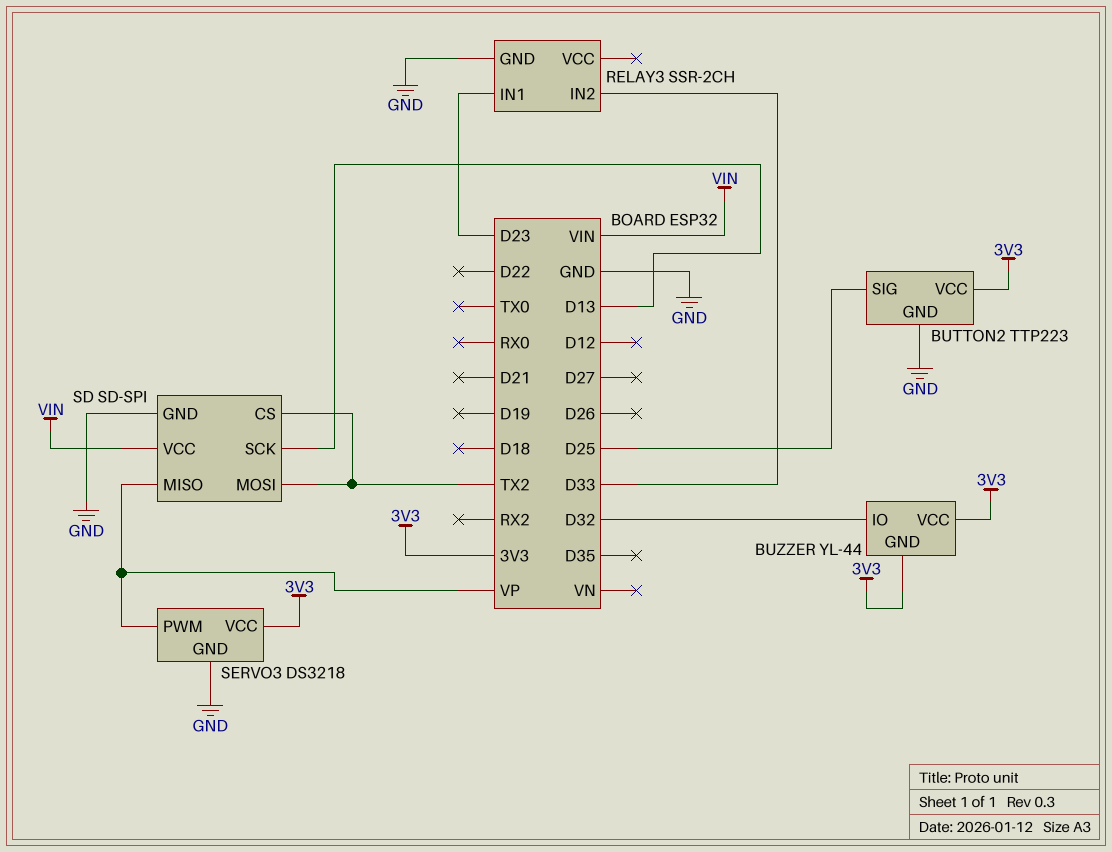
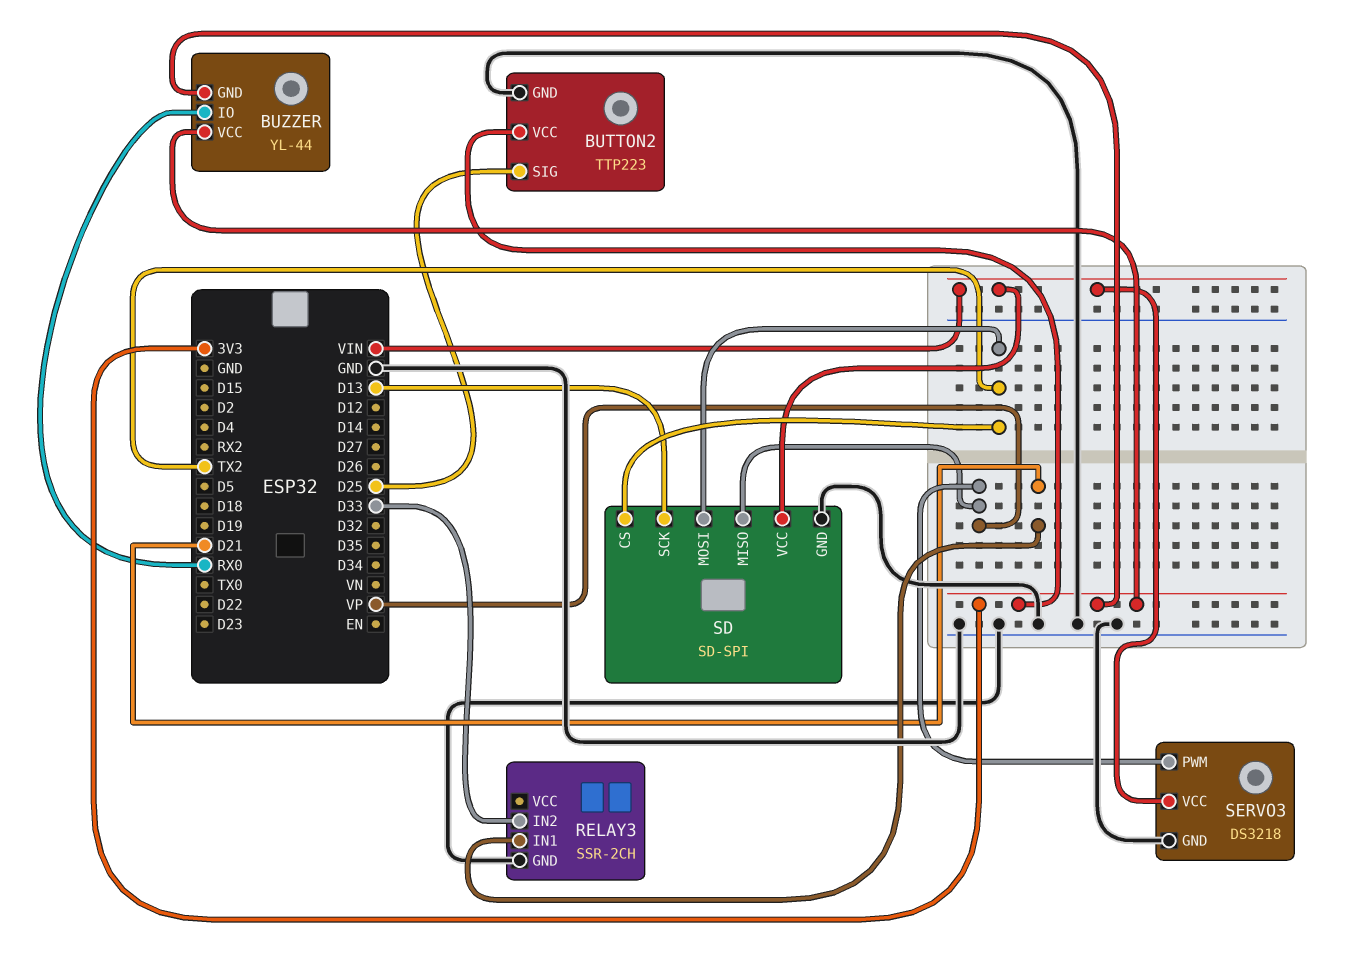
BUZZER pin IO: D32 -> RX0
RELAY3 pin IN1: D23 -> D21
SERVO3 pin VCC: 3V3 -> VIN

